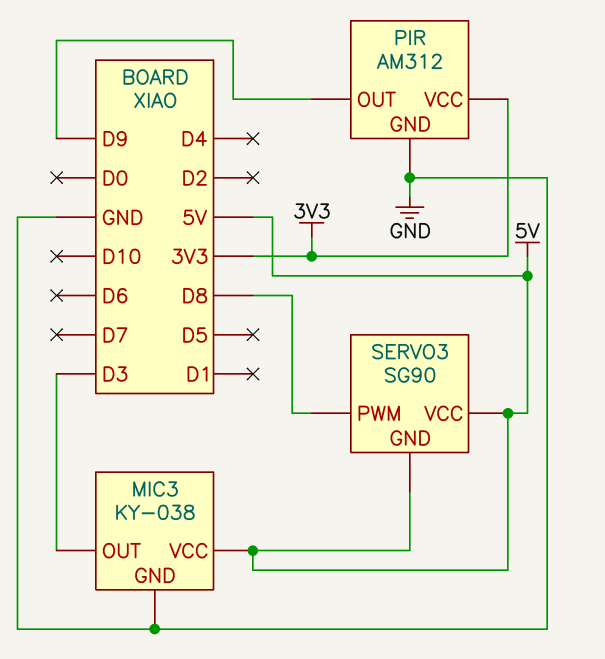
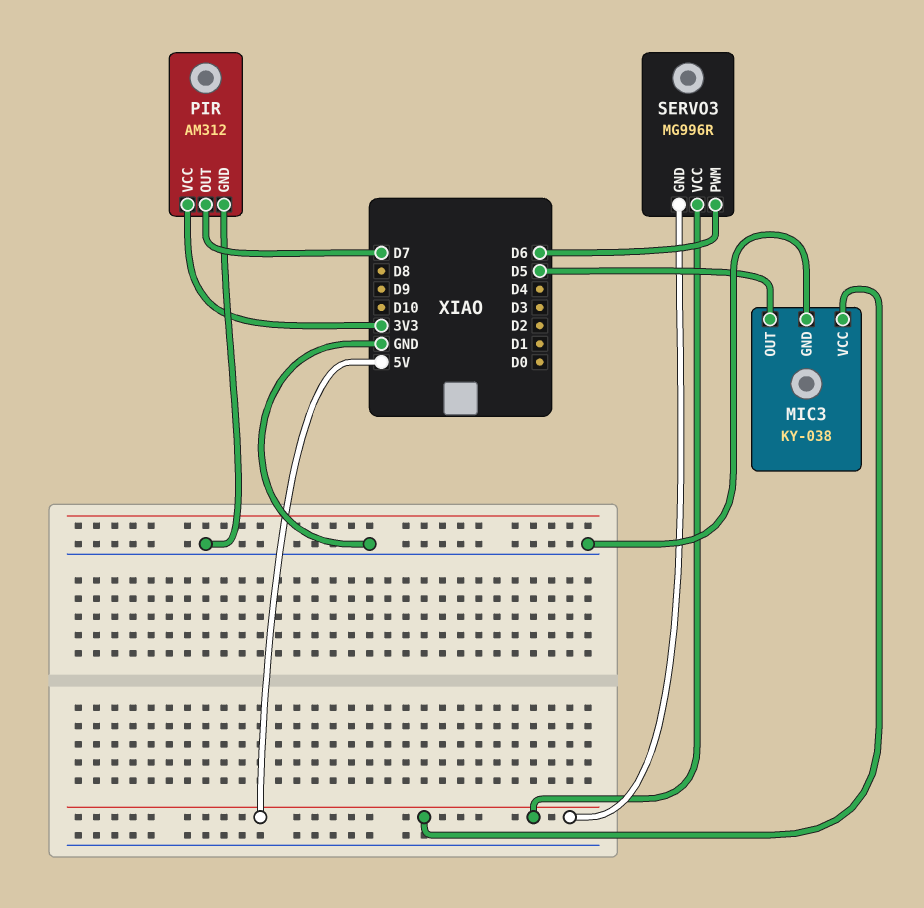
MIC3 pin OUT: D3 -> D5
PIR pin OUT: D9 -> D7
SERVO3: SG90 -> MG996R
SERVO3 pin PWM: D8 -> D6

